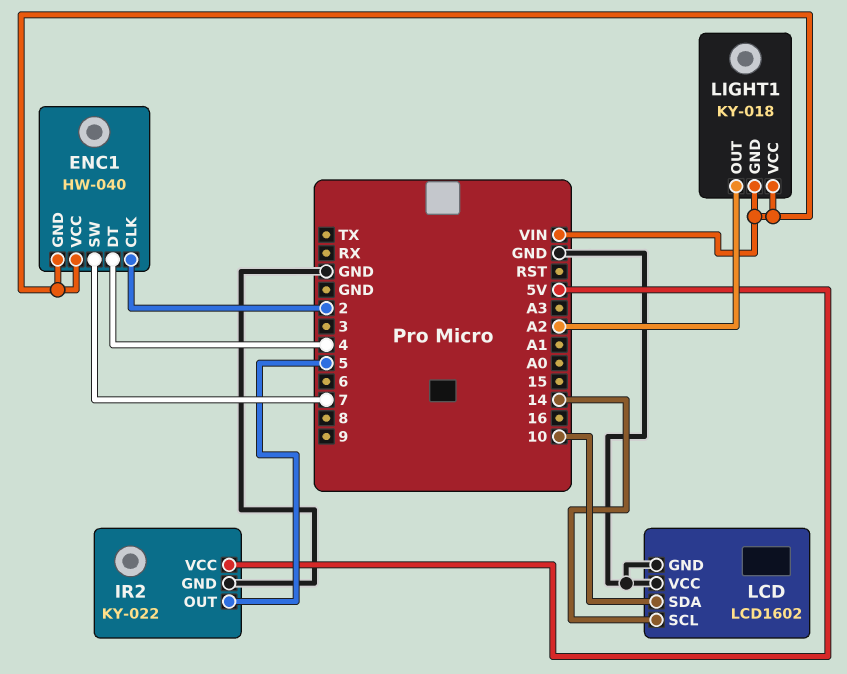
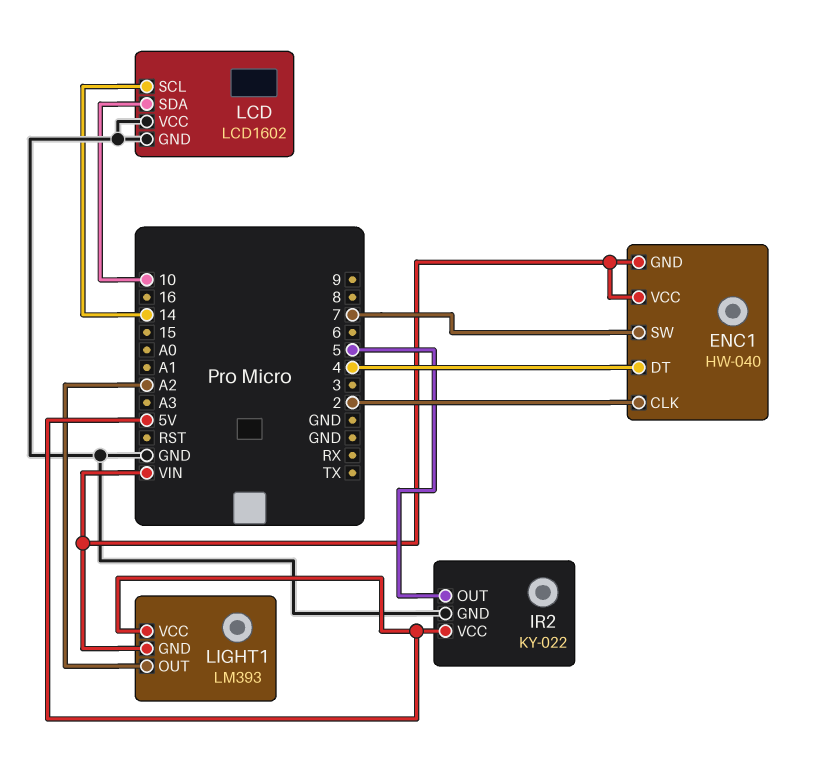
LIGHT1: KY-018 -> LM393
LIGHT1 pin VCC: VIN -> 5V

